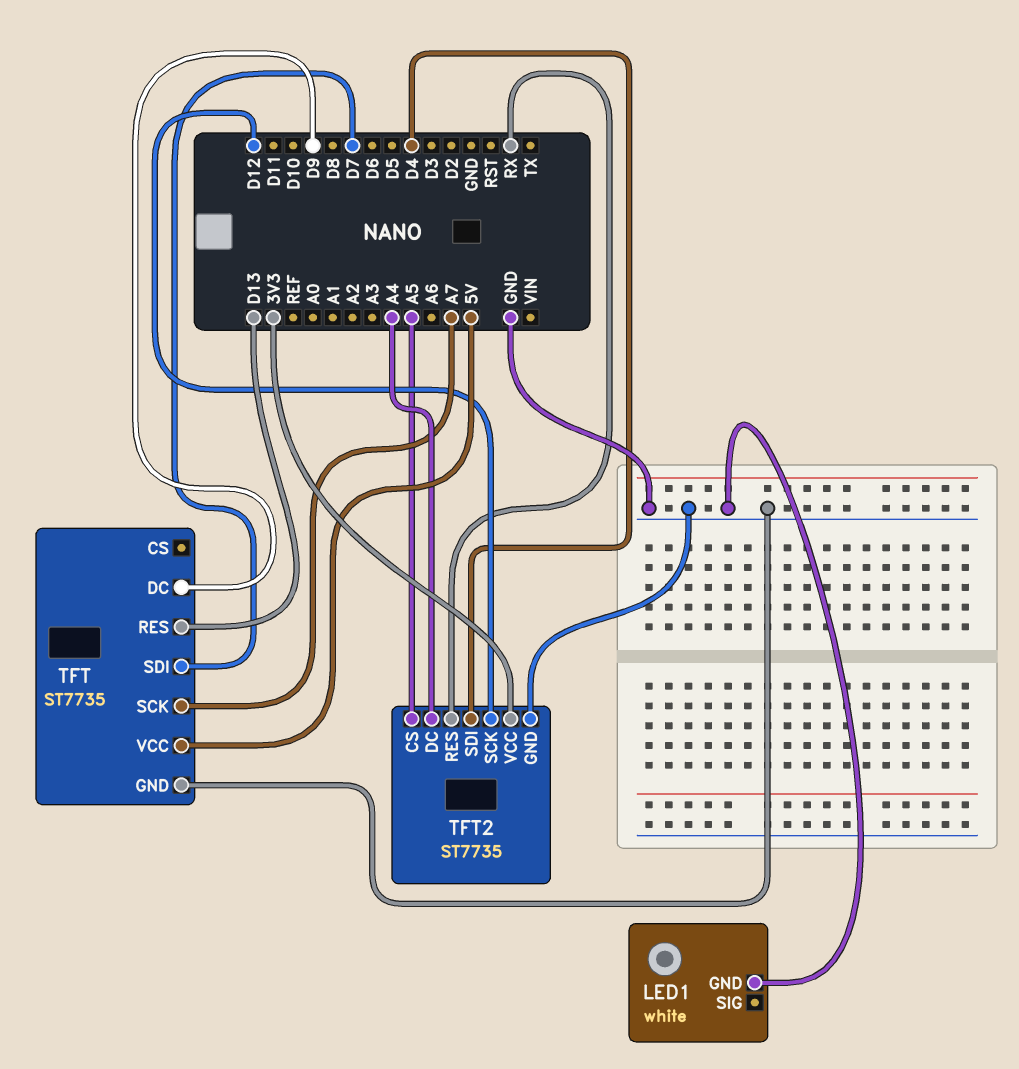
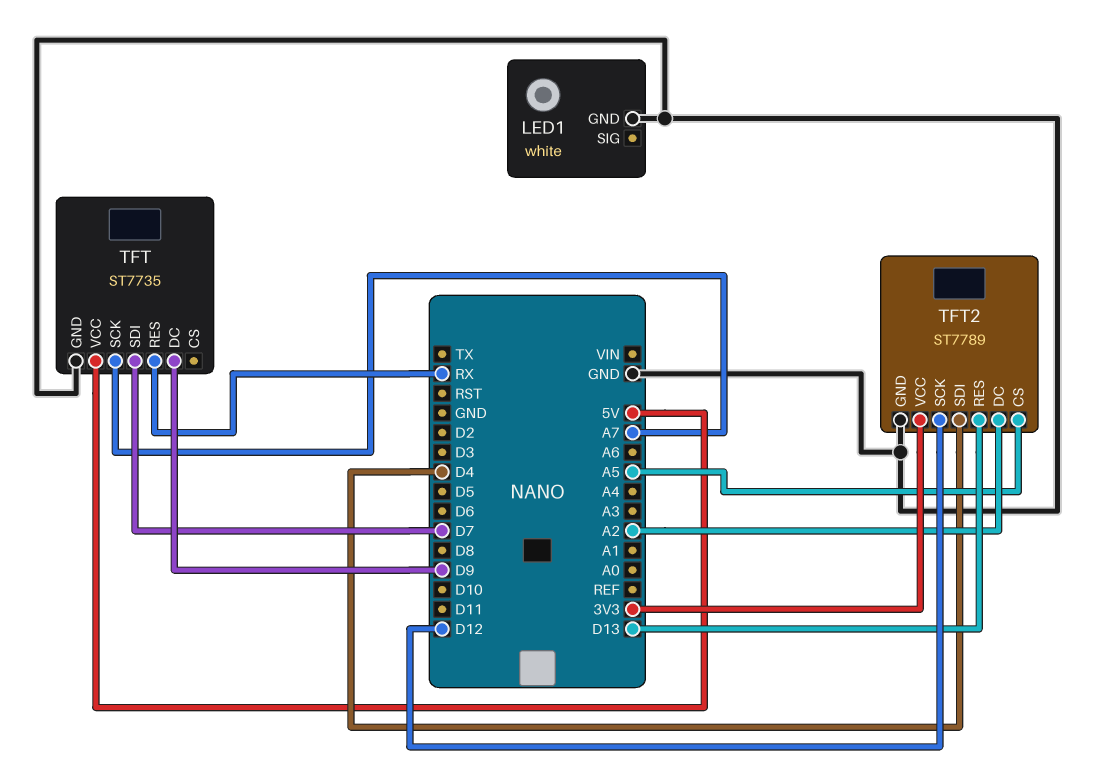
TFT pin RES: D13 -> RX
TFT2: ST7735 -> ST7789
TFT2 pin DC: A4 -> A2
TFT2 pin RES: RX -> D13

